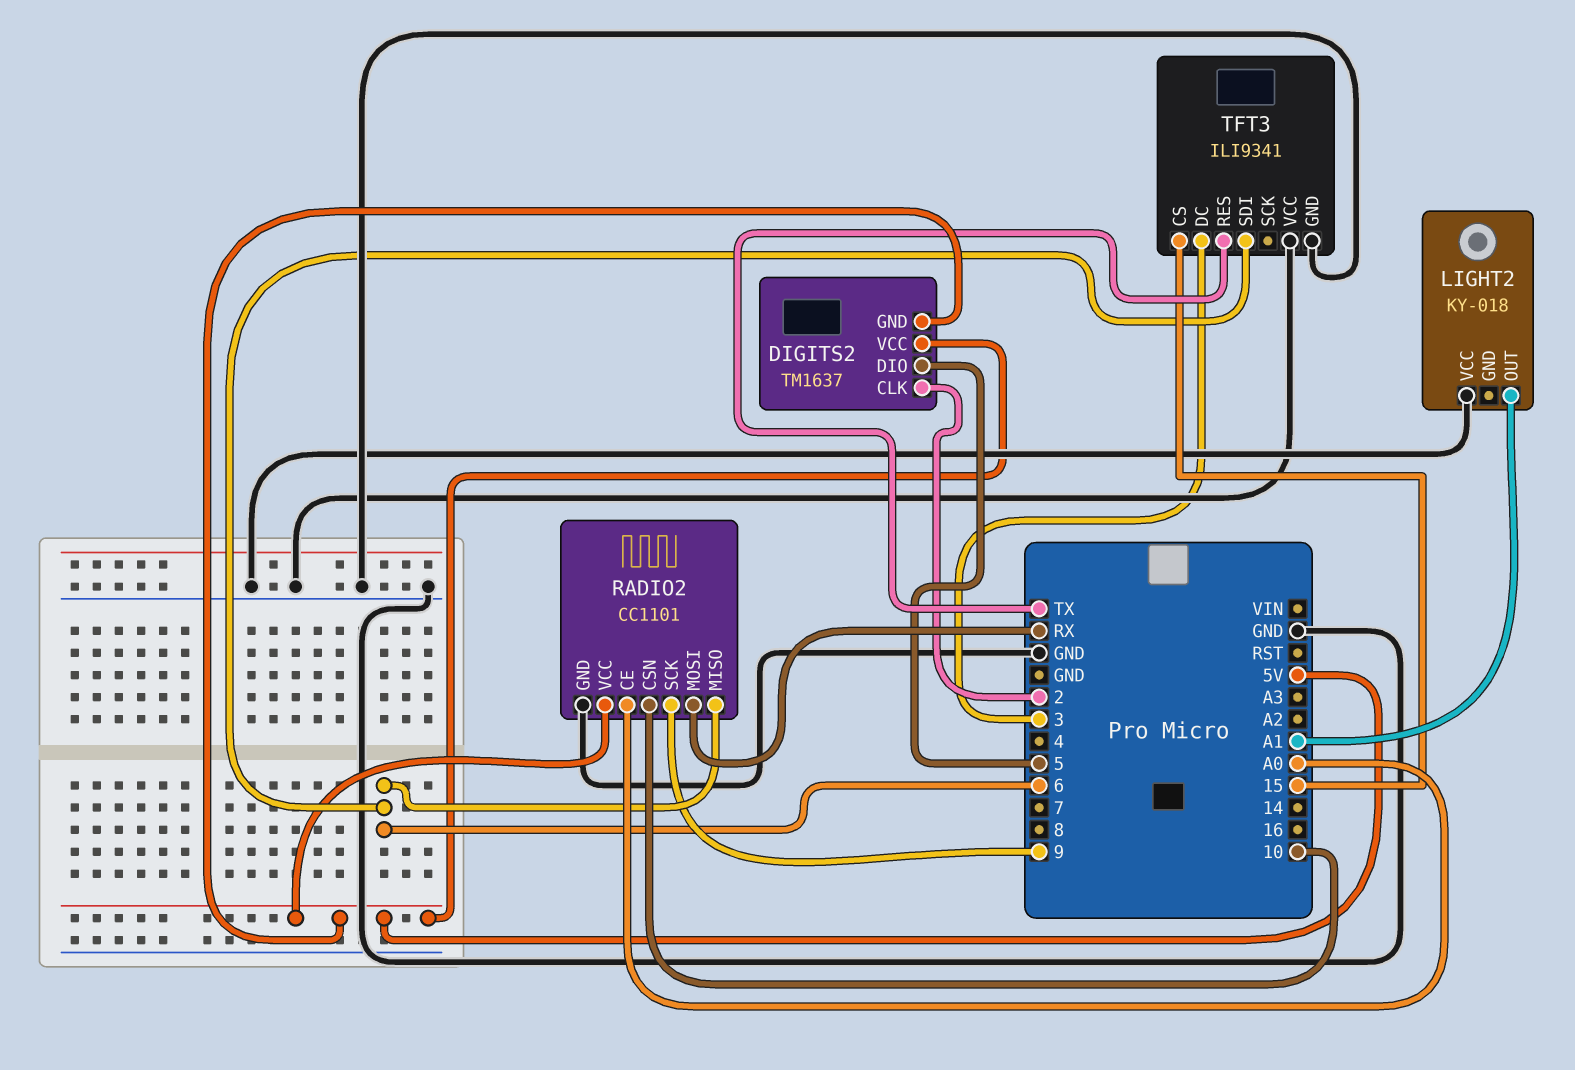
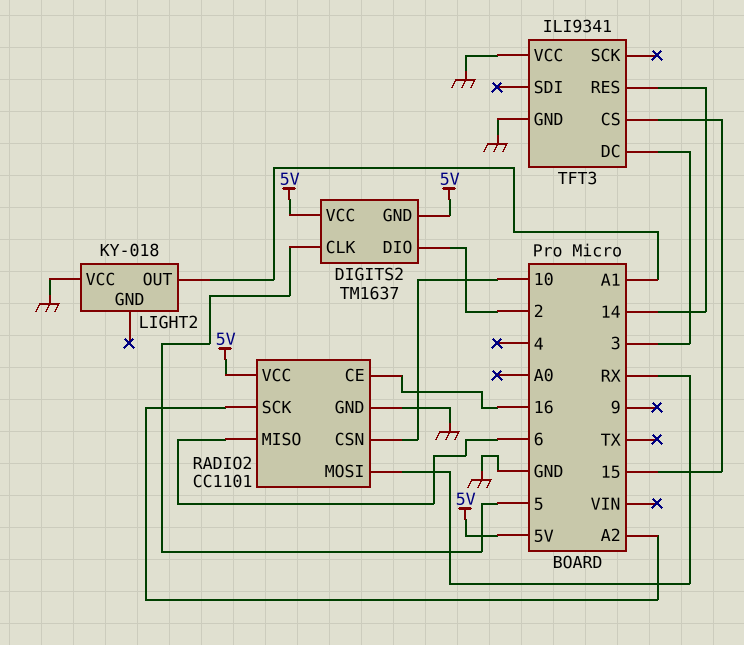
DIGITS2 pin CLK: 2 -> 5
DIGITS2 pin DIO: 5 -> 2
RADIO2 pin CE: A0 -> 16
RADIO2 pin SCK: 9 -> A2
TFT3 pin RES: TX -> 14
TFT3 pin SDI: 6 -> none

